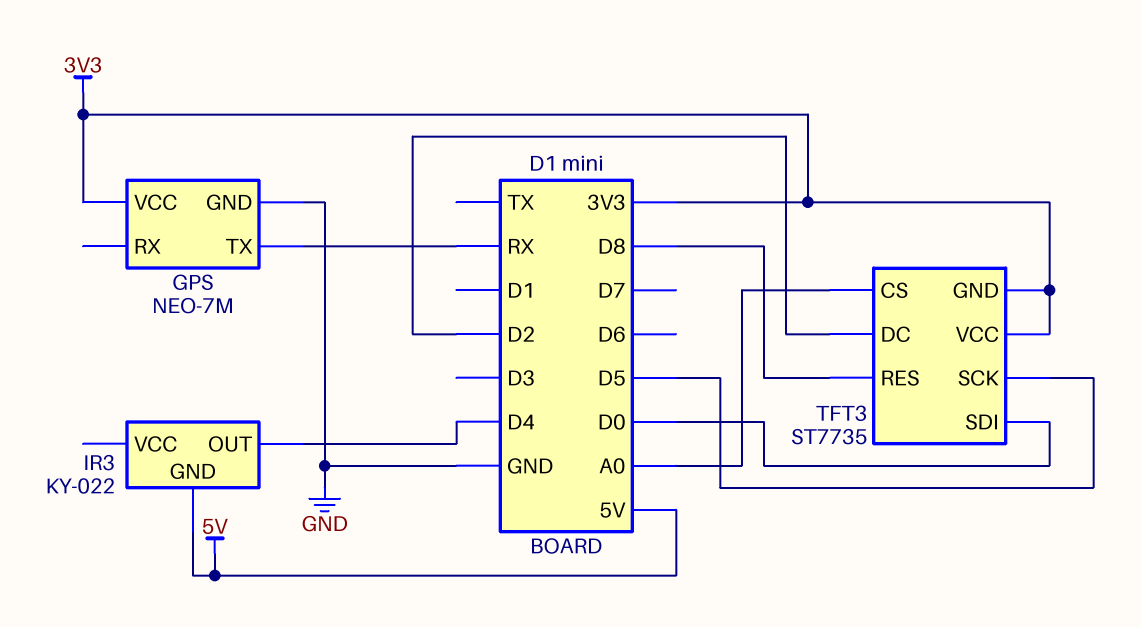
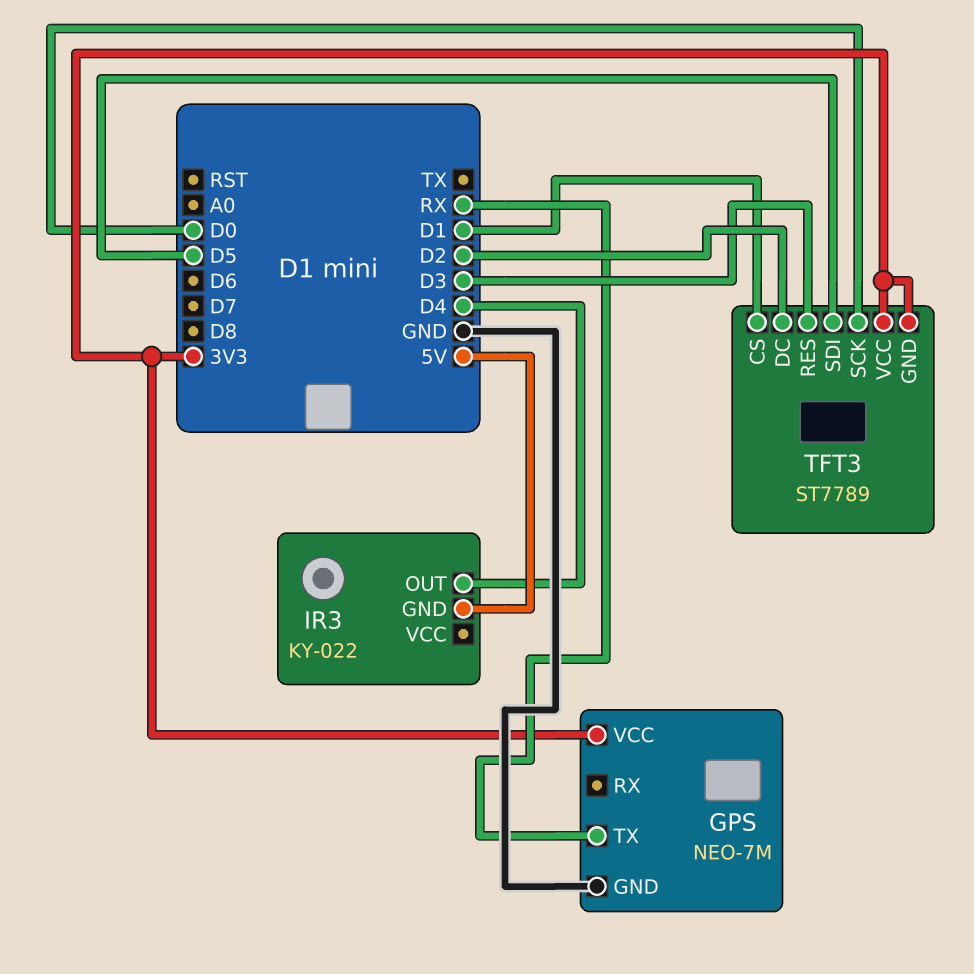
TFT3: ST7735 -> ST7789
TFT3 pin CS: A0 -> D1
TFT3 pin RES: D8 -> D3
TFT3 pin SCK: D5 -> D0
TFT3 pin SDI: D0 -> D5

